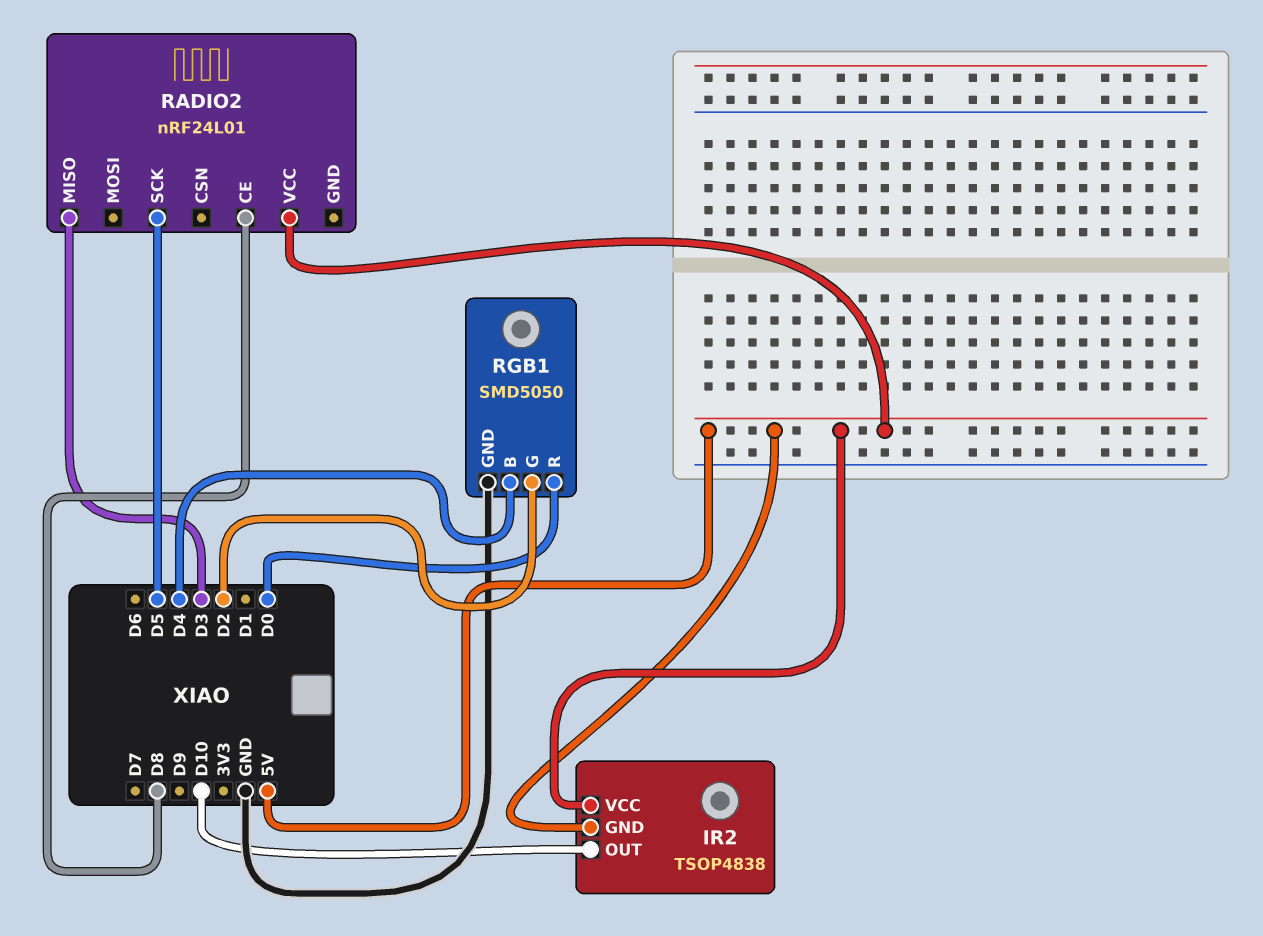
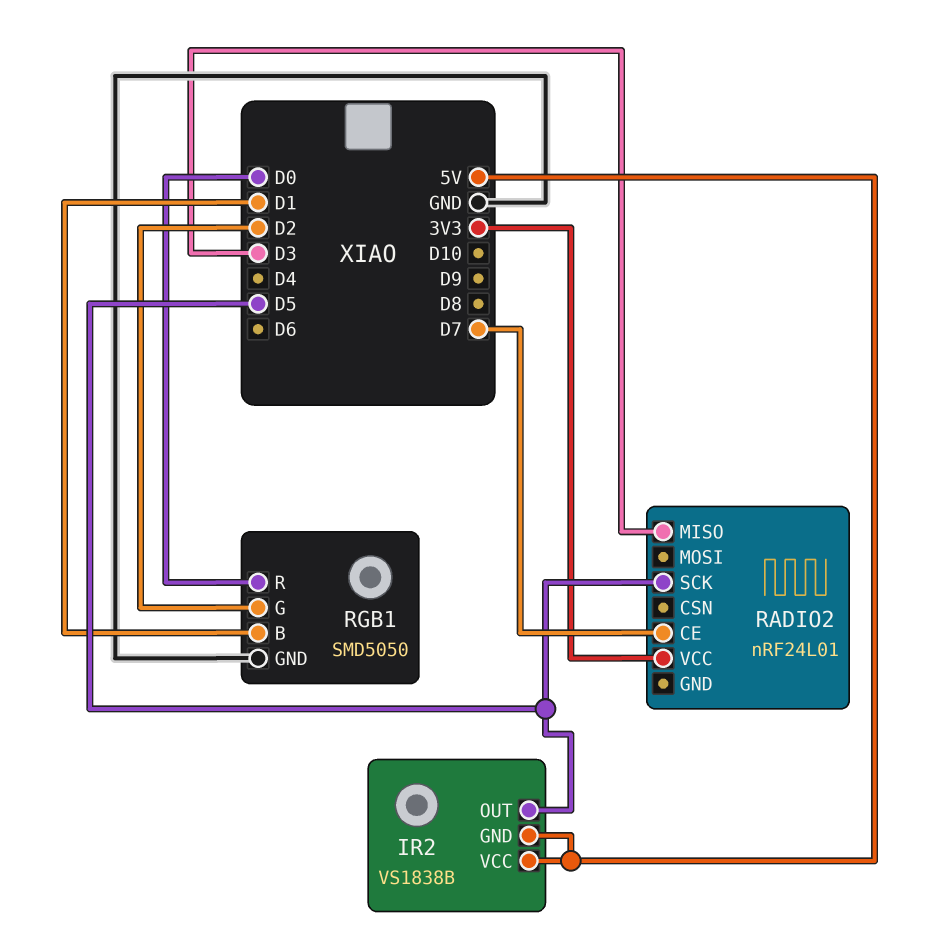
IR2: TSOP4838 -> VS1838B
IR2 pin OUT: D10 -> D5
RADIO2 pin CE: D8 -> D7
RADIO2 pin VCC: 5V -> 3V3
RGB1 pin B: D4 -> D1

